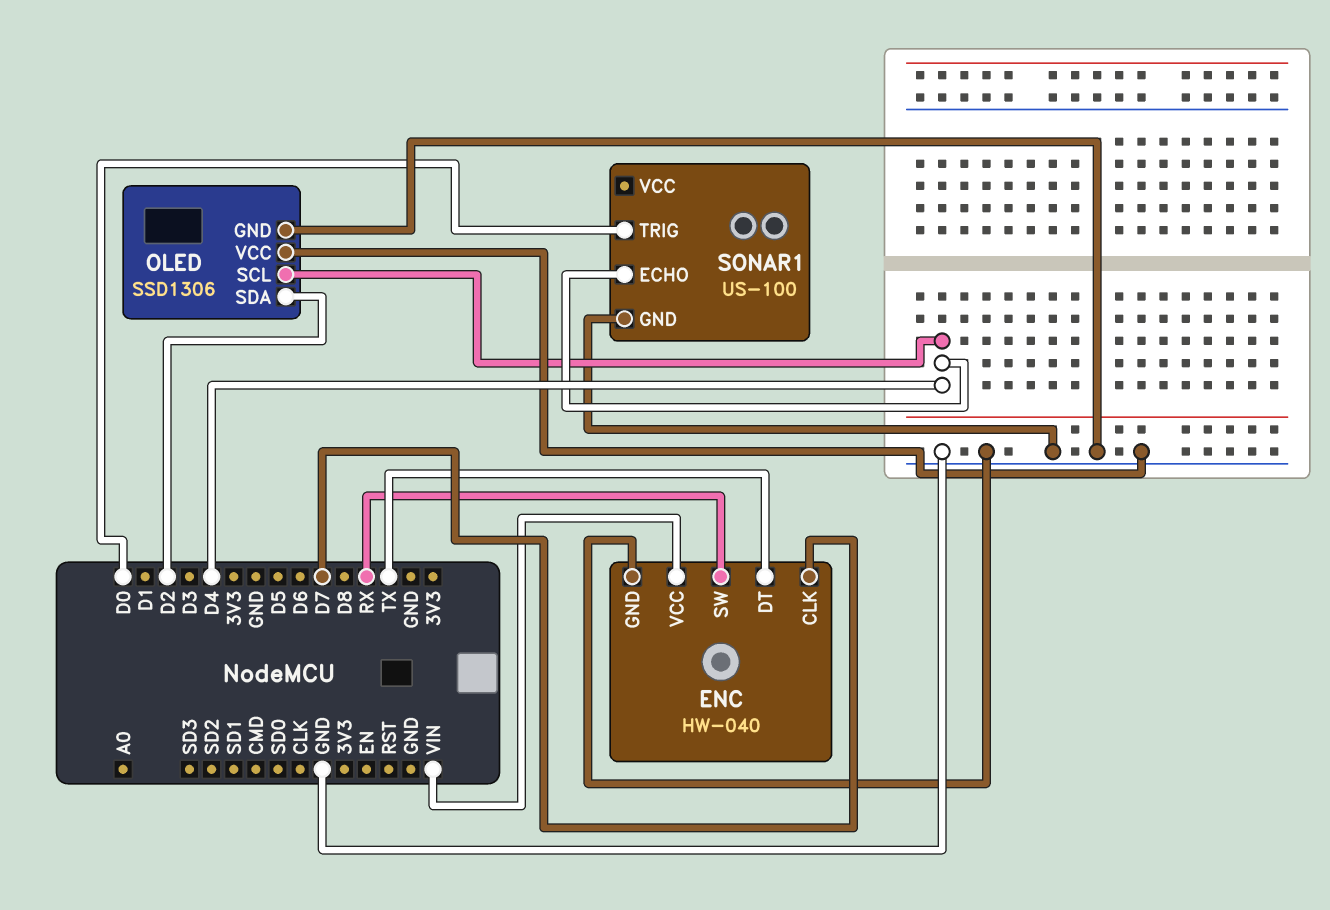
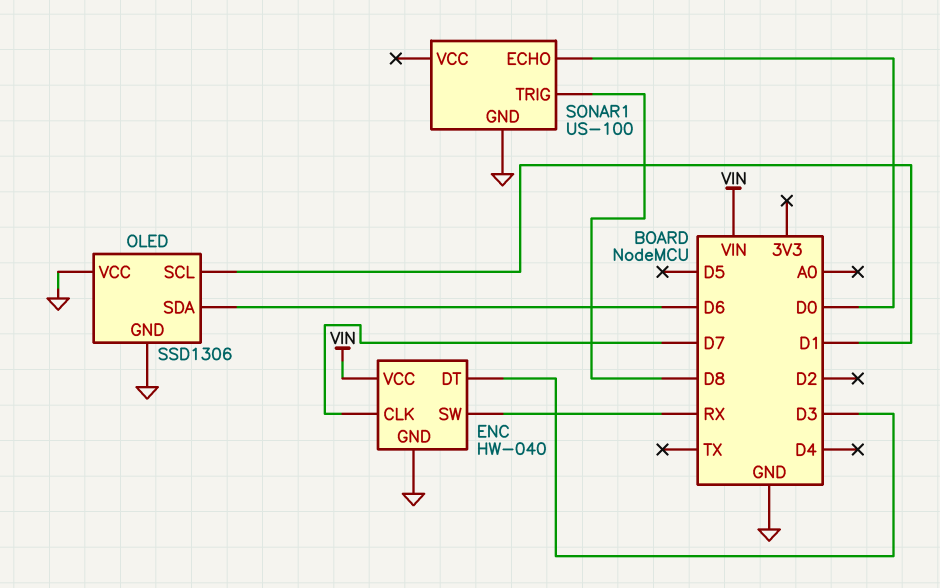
ENC pin DT: TX -> D3
OLED pin SCL: D4 -> D1
OLED pin SDA: D2 -> D6
SONAR1 pin ECHO: D4 -> D0
SONAR1 pin TRIG: D0 -> D8

